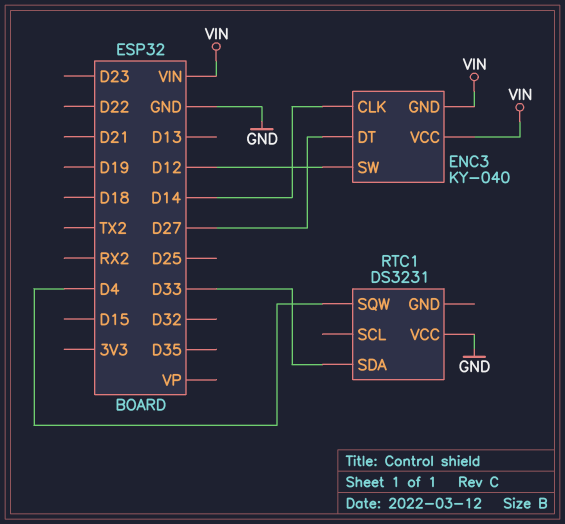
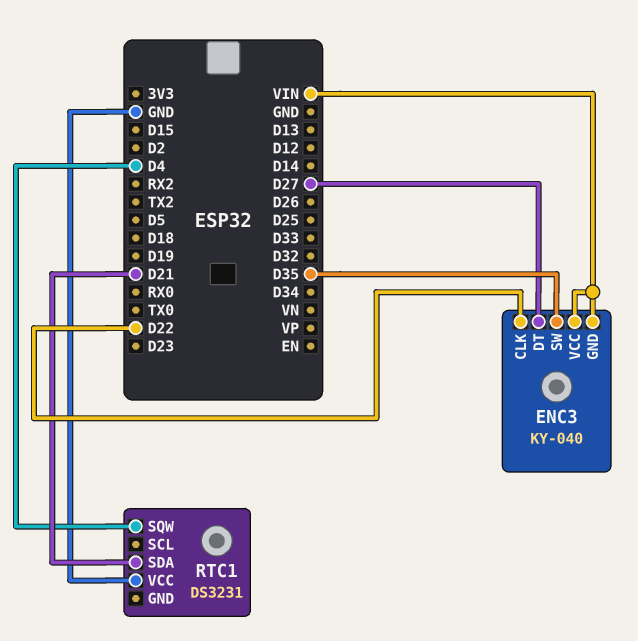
ENC3 pin CLK: D14 -> D22
ENC3 pin SW: D12 -> D35
RTC1 pin SDA: D33 -> D21

